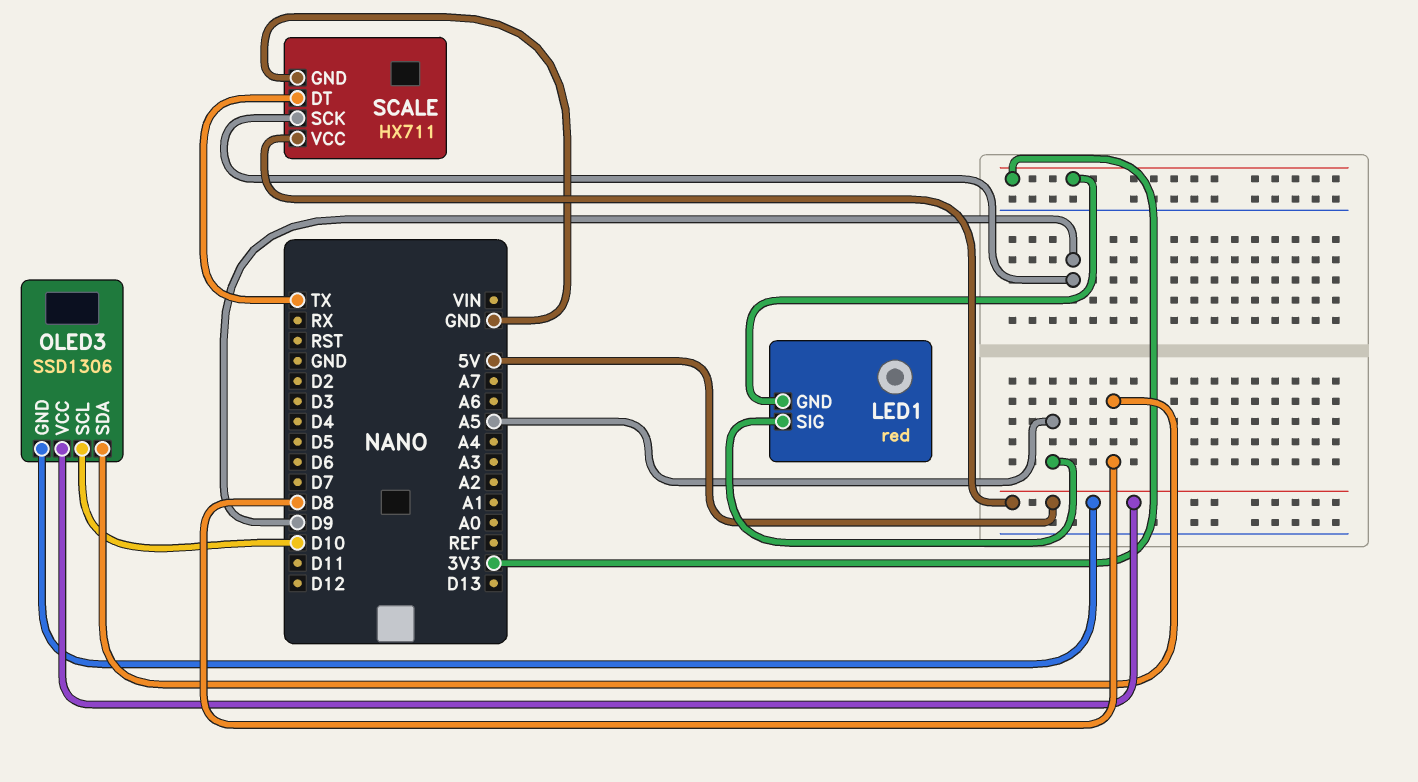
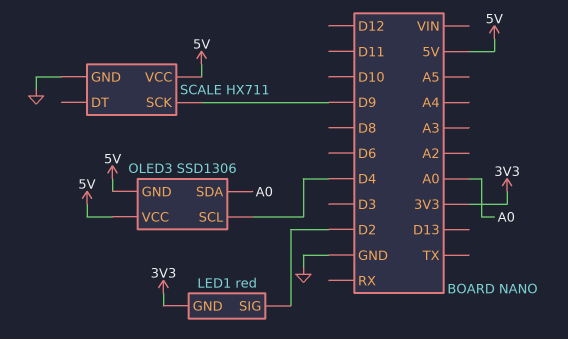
LED1 pin SIG: A5 -> D2
OLED3 pin SCL: D10 -> D4
OLED3 pin SDA: D8 -> A0
SCALE pin DT: TX -> none

